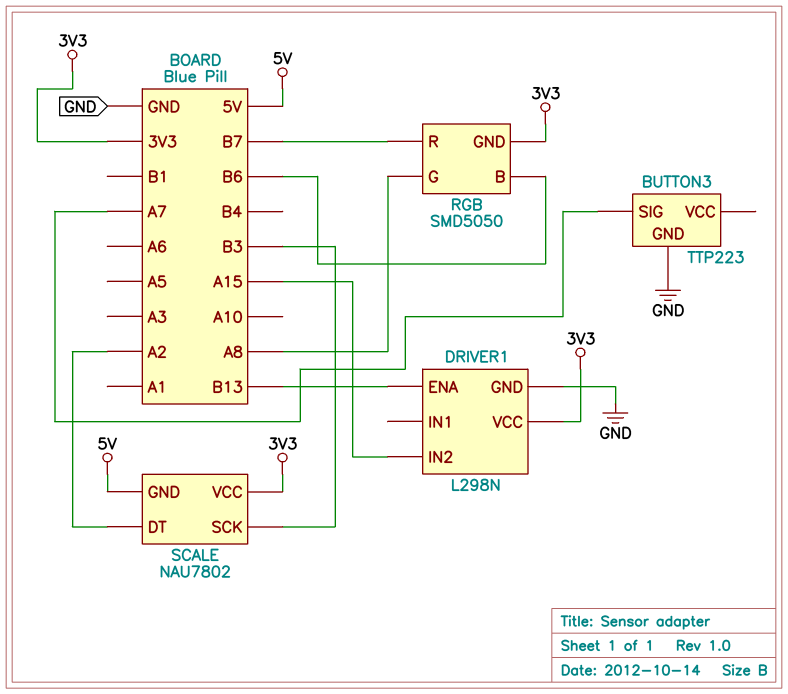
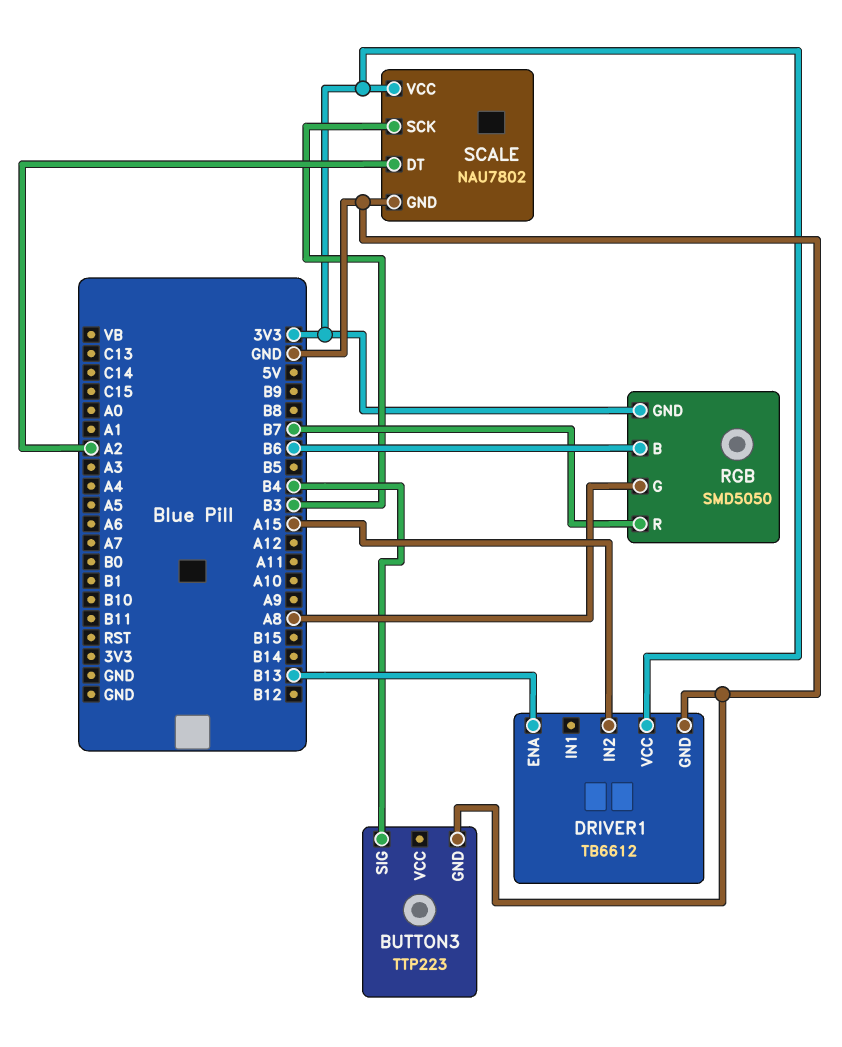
BUTTON3 pin SIG: A7 -> B4
DRIVER1: L298N -> TB6612
SCALE pin GND: 5V -> GND

